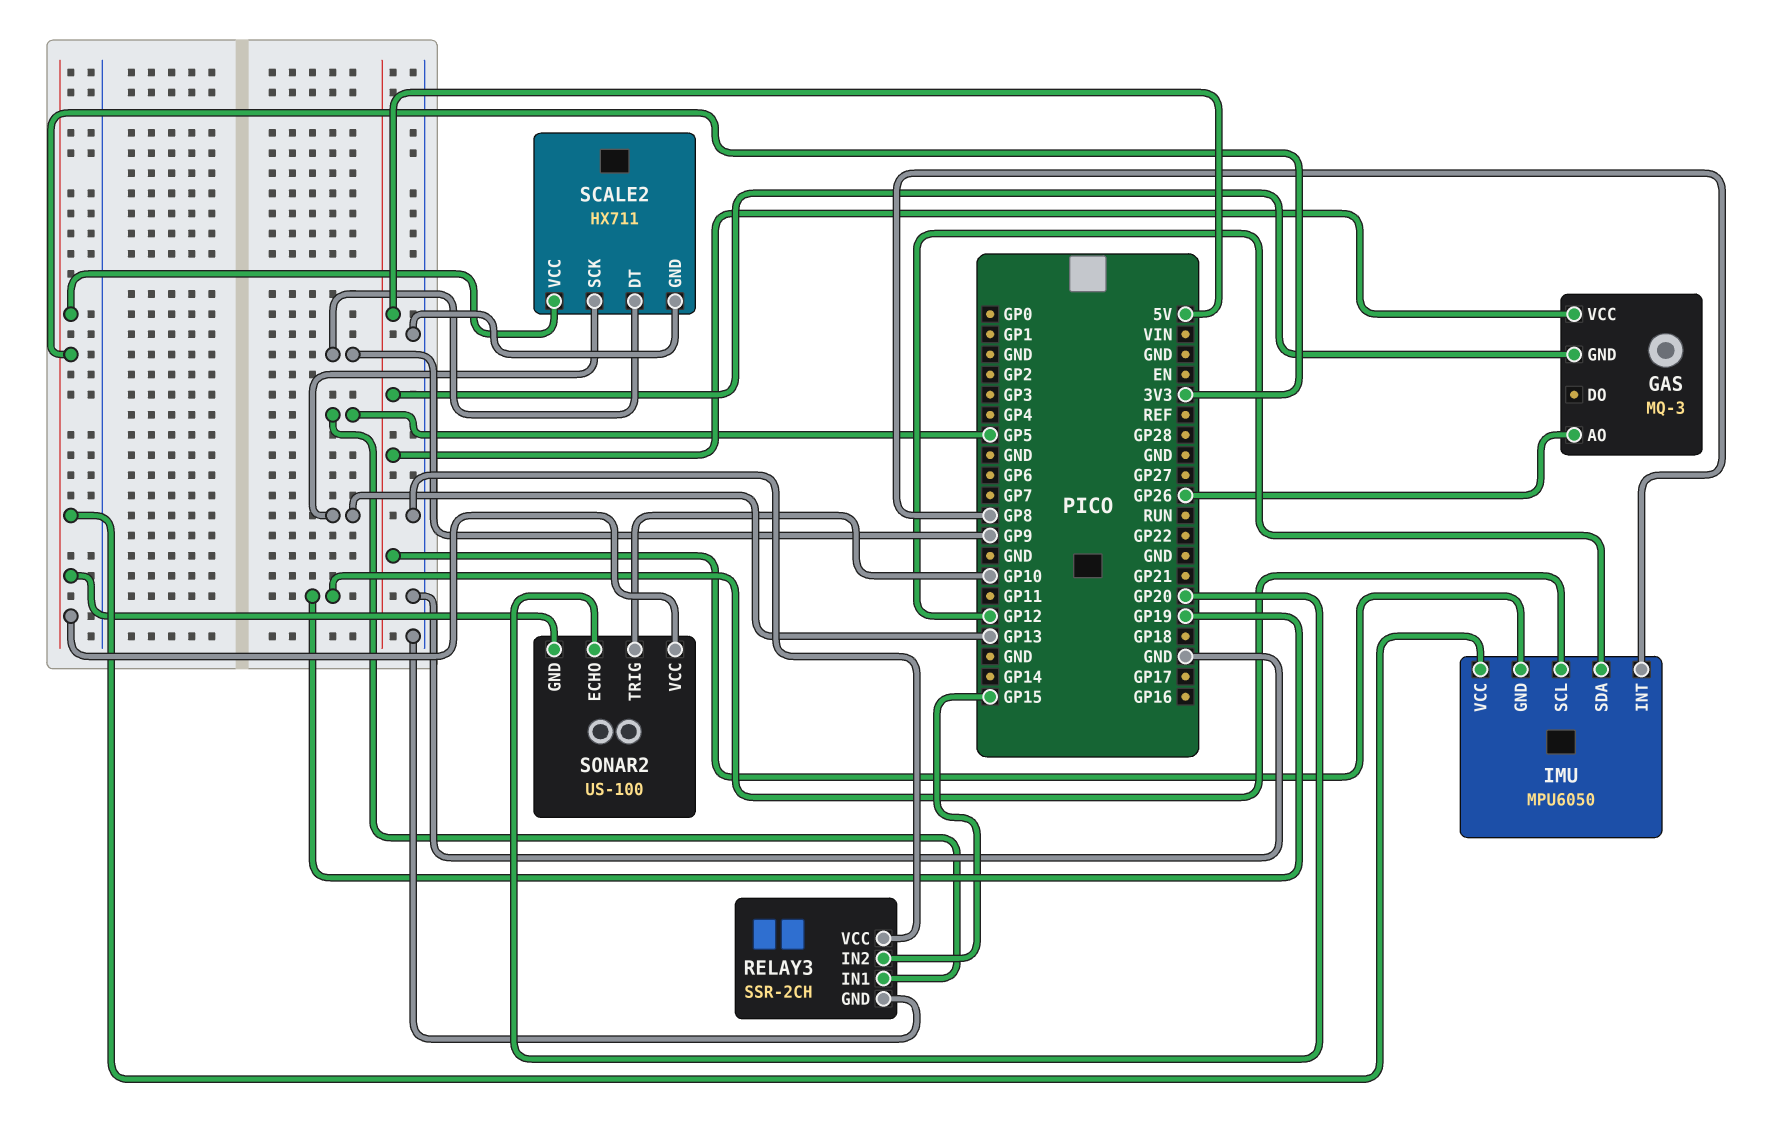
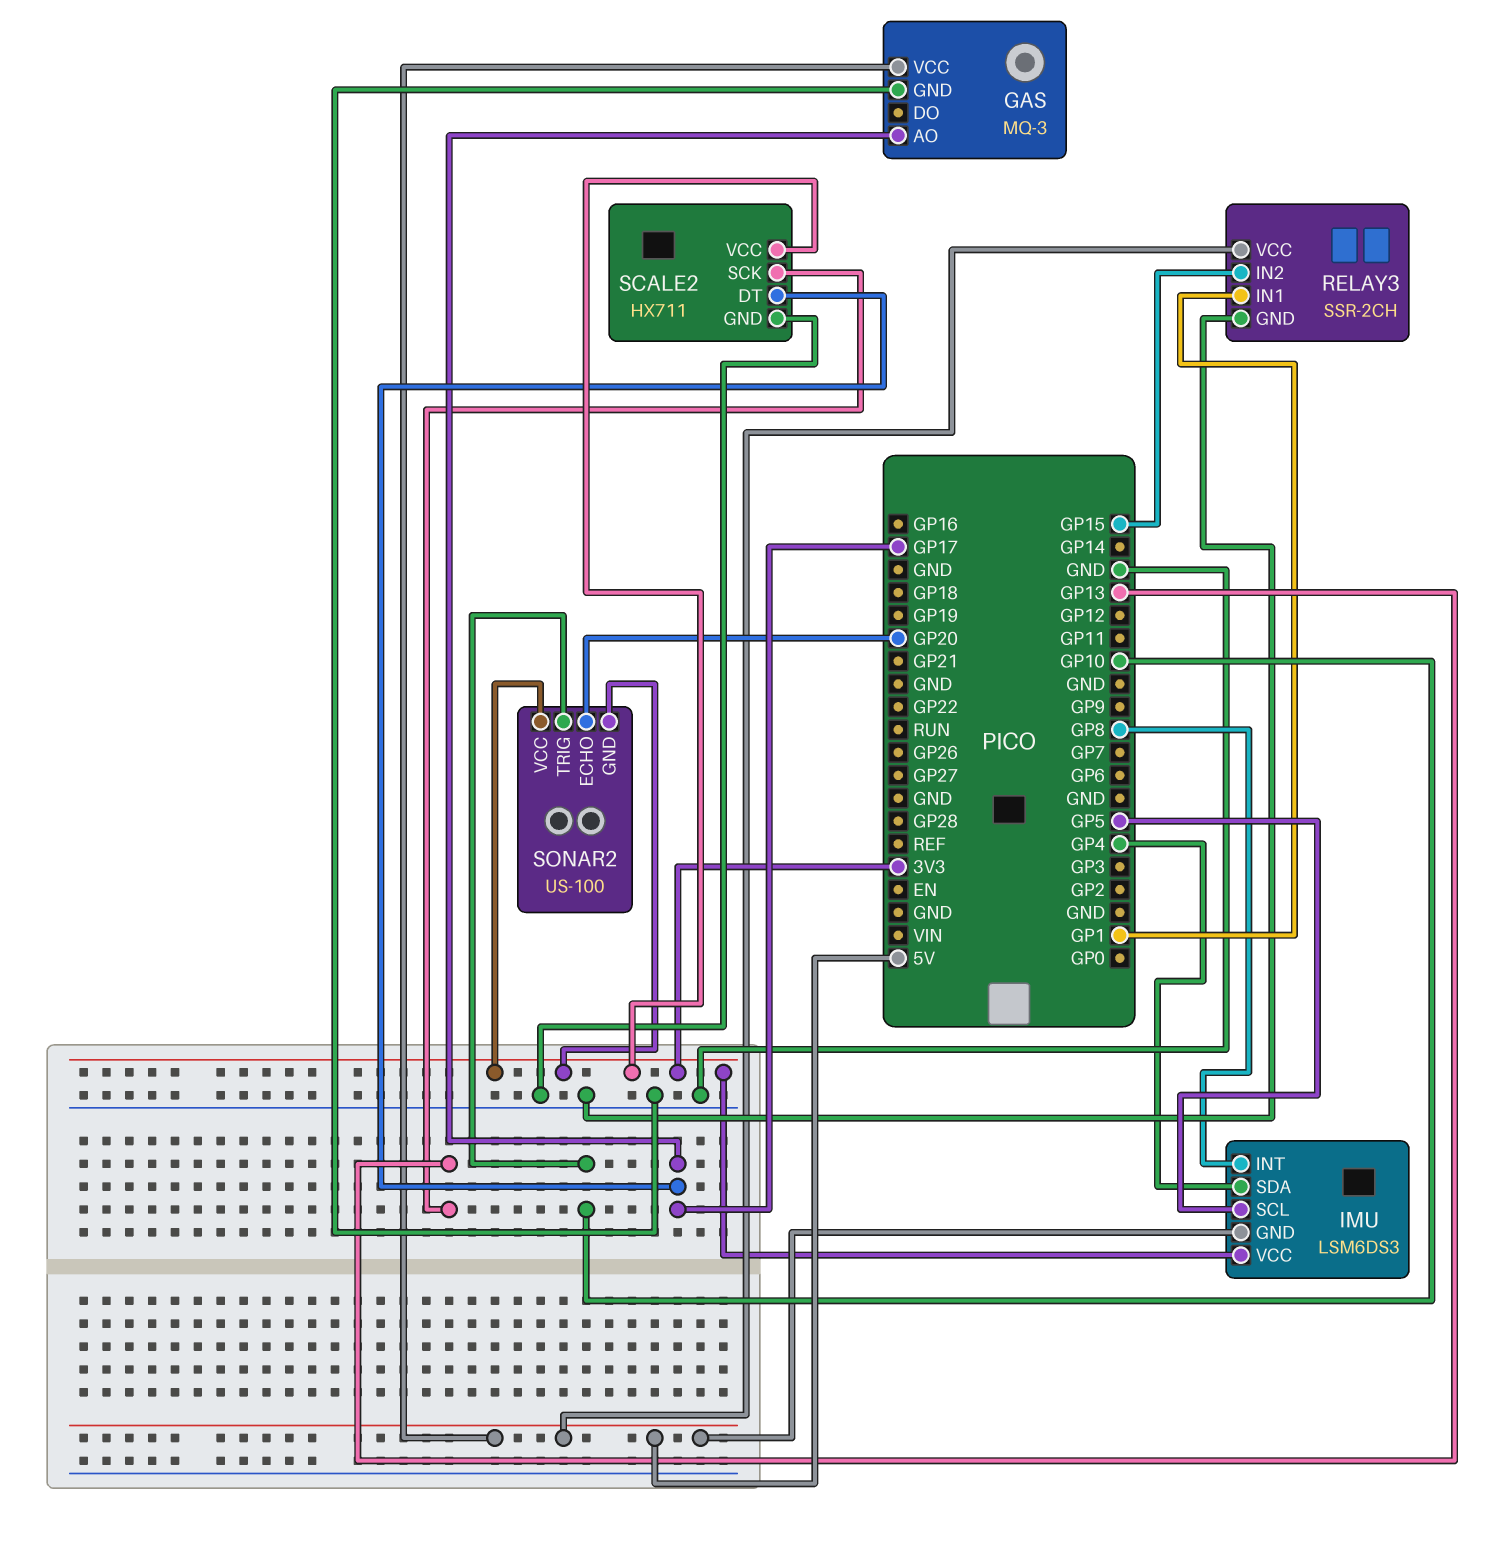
GAS pin AO: GP26 -> GP17
GAS pin GND: 5V -> GND
IMU: MPU6050 -> LSM6DS3
IMU pin SCL: GP19 -> GP5
IMU pin SDA: GP12 -> GP4
RELAY3 pin IN1: GP5 -> GP1
RELAY3 pin VCC: GND -> 5V
SCALE2 pin DT: GP9 -> GP17

